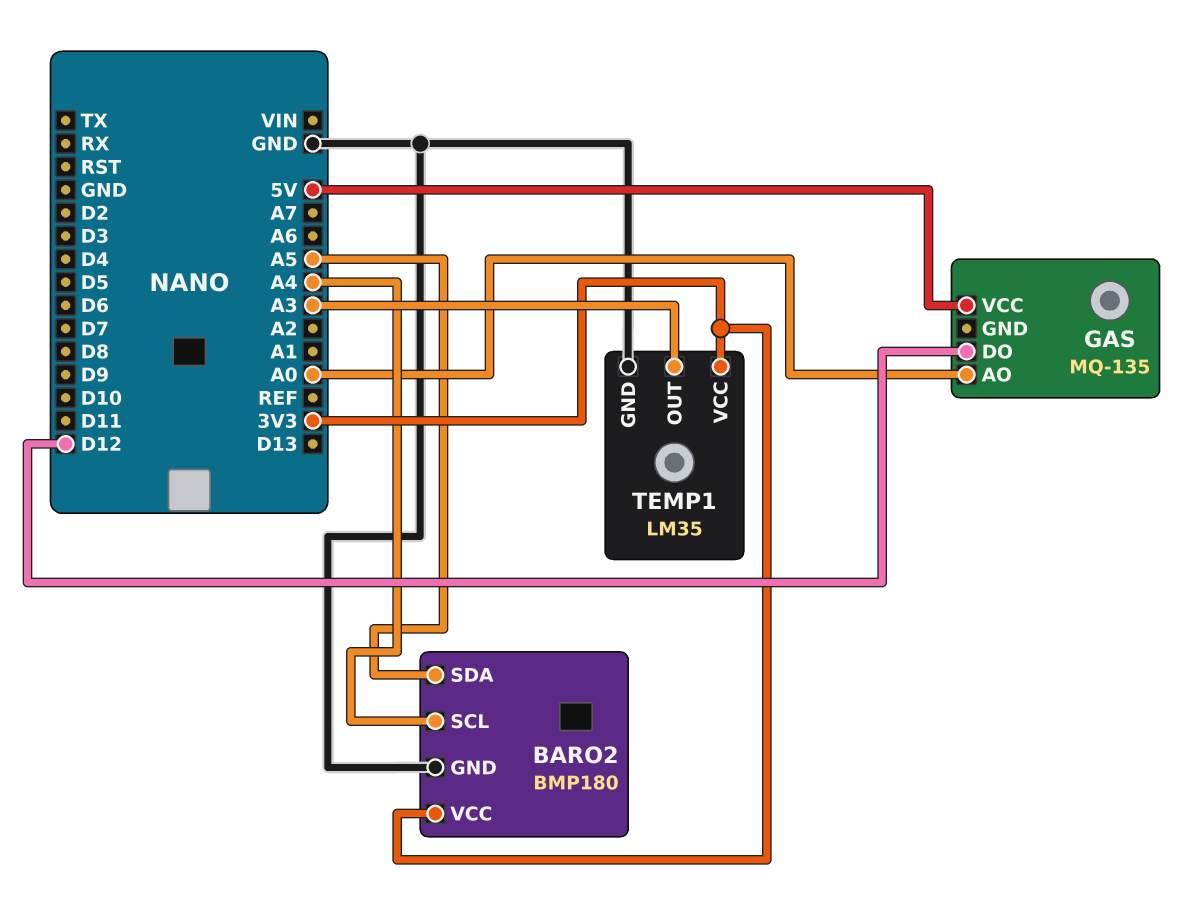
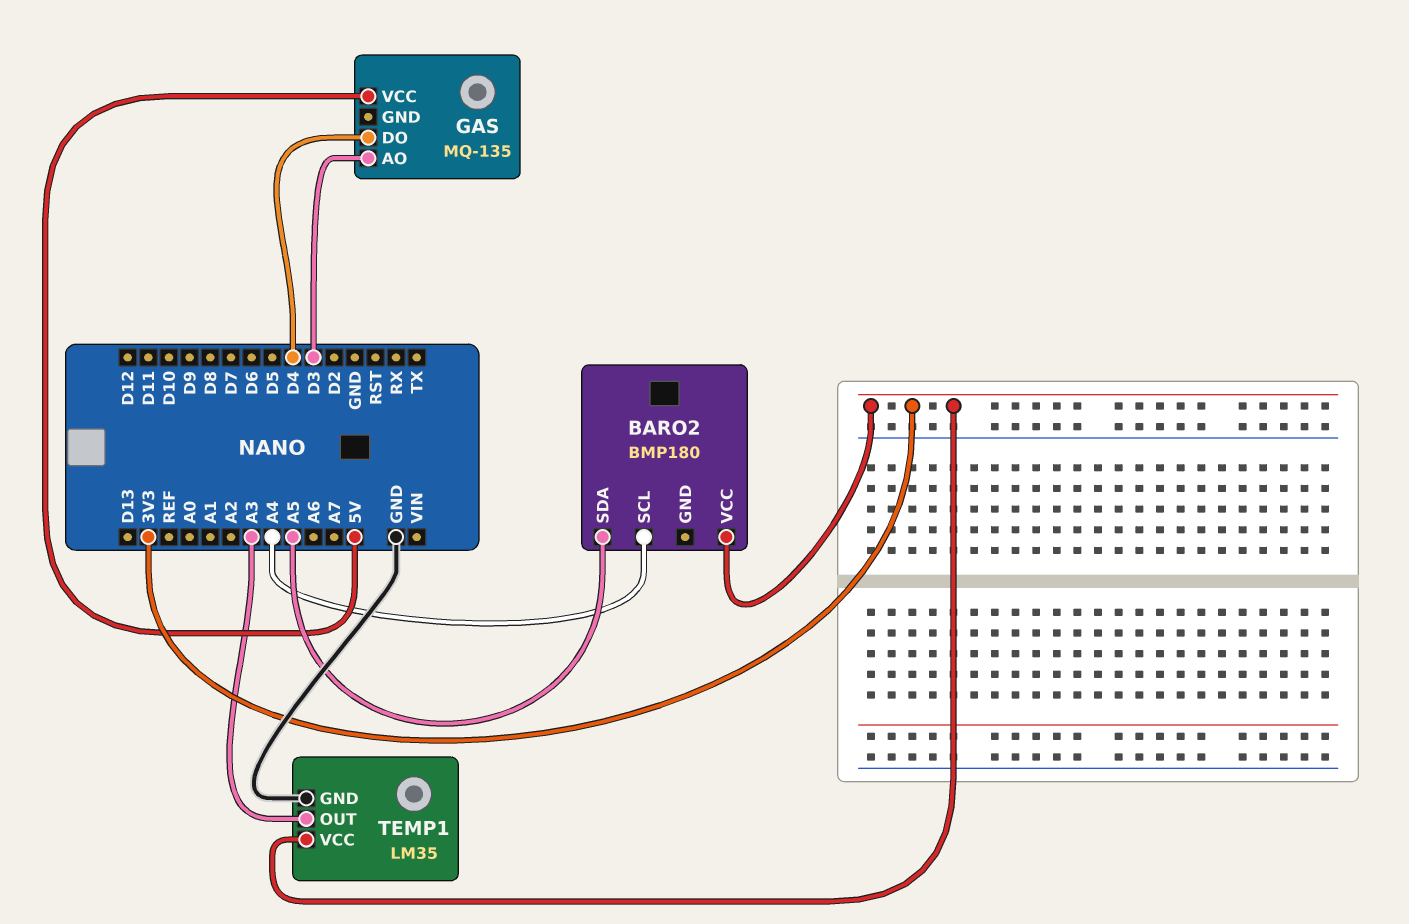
BARO2 pin GND: GND -> none
GAS pin AO: A0 -> D3
GAS pin DO: D12 -> D4

